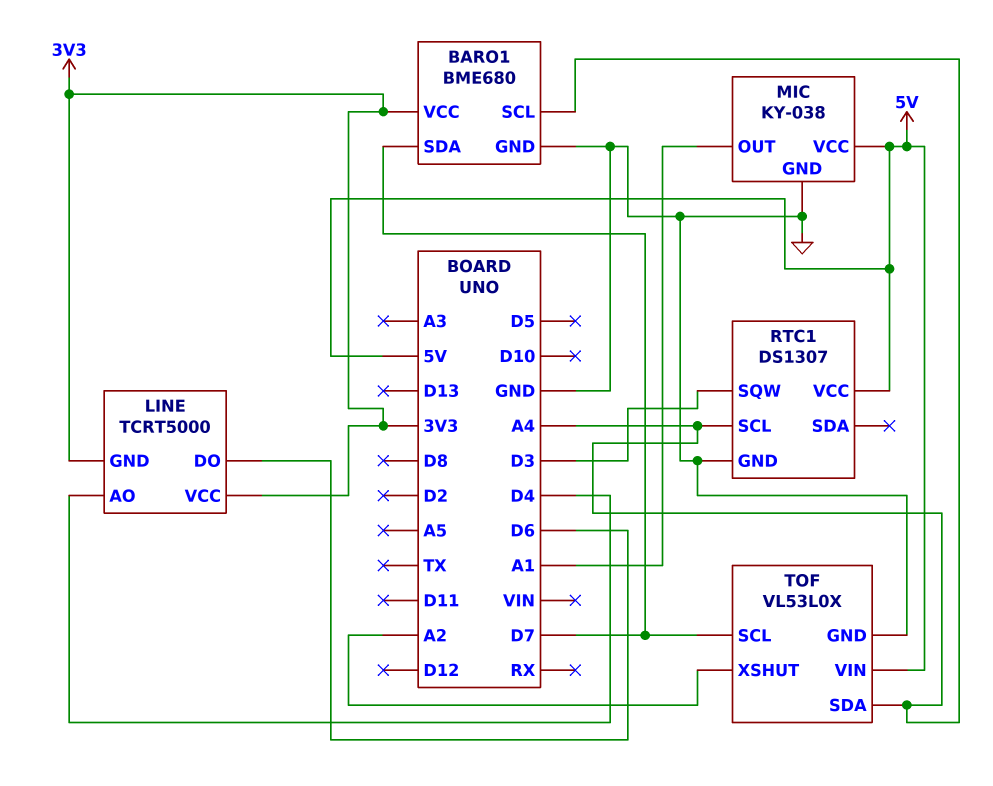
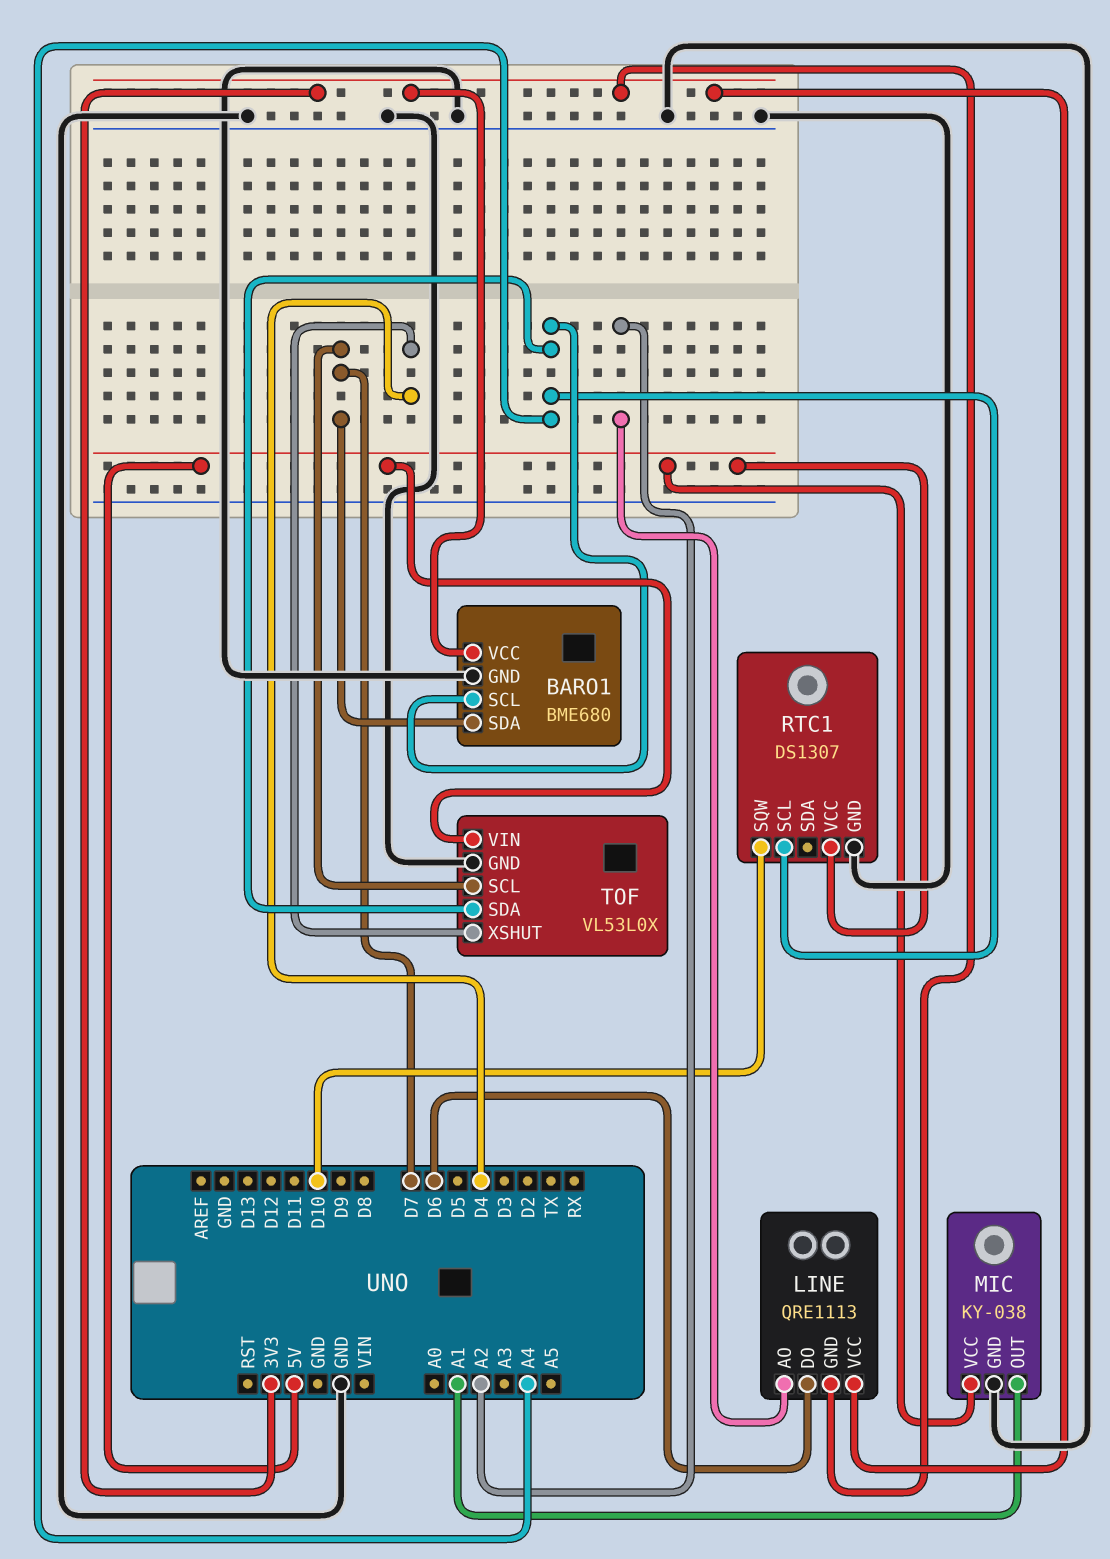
LINE: TCRT5000 -> QRE1113
LINE pin AO: D4 -> A2
RTC1 pin SQW: D3 -> D10
TOF pin XSHUT: A2 -> D4

